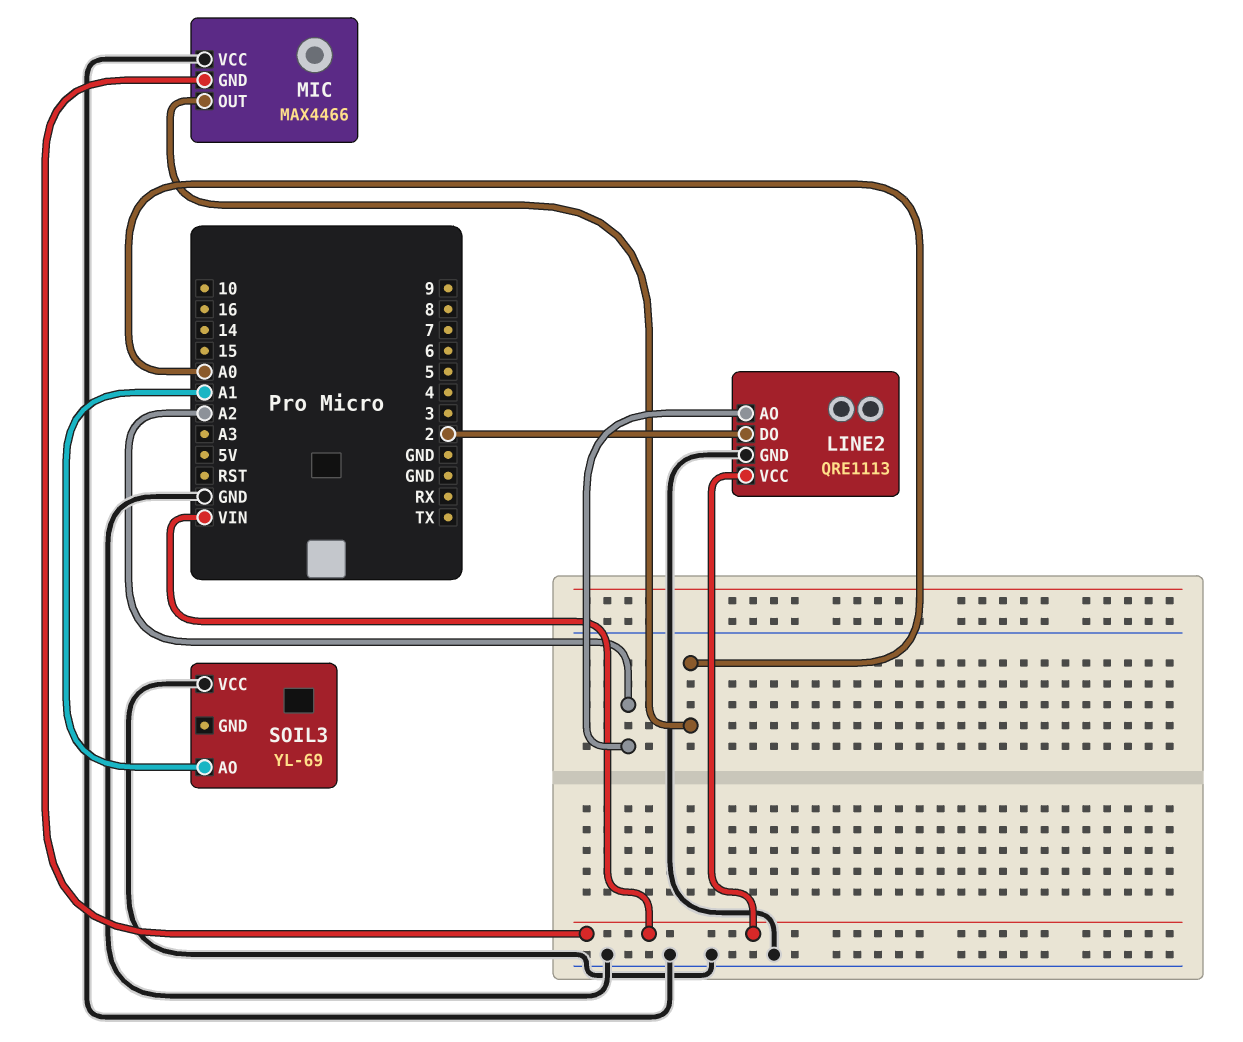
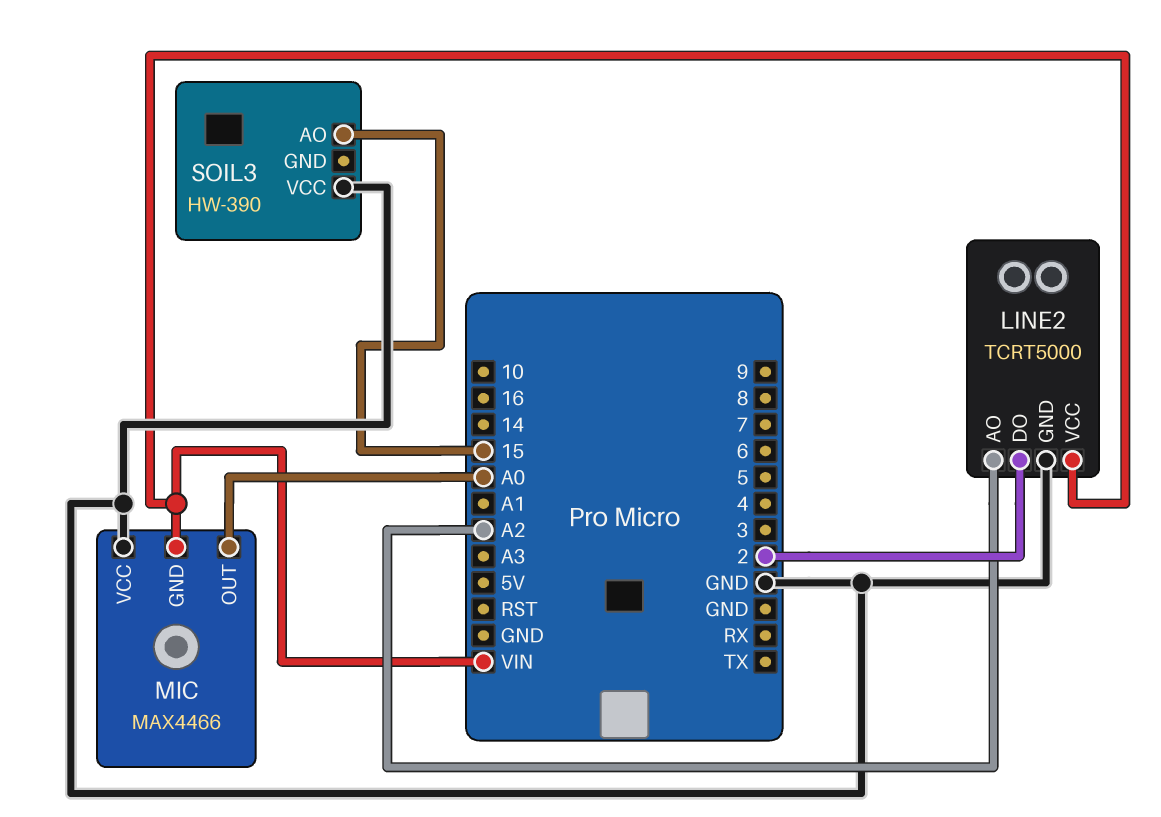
LINE2: QRE1113 -> TCRT5000
SOIL3: YL-69 -> HW-390
SOIL3 pin AO: A1 -> 15

